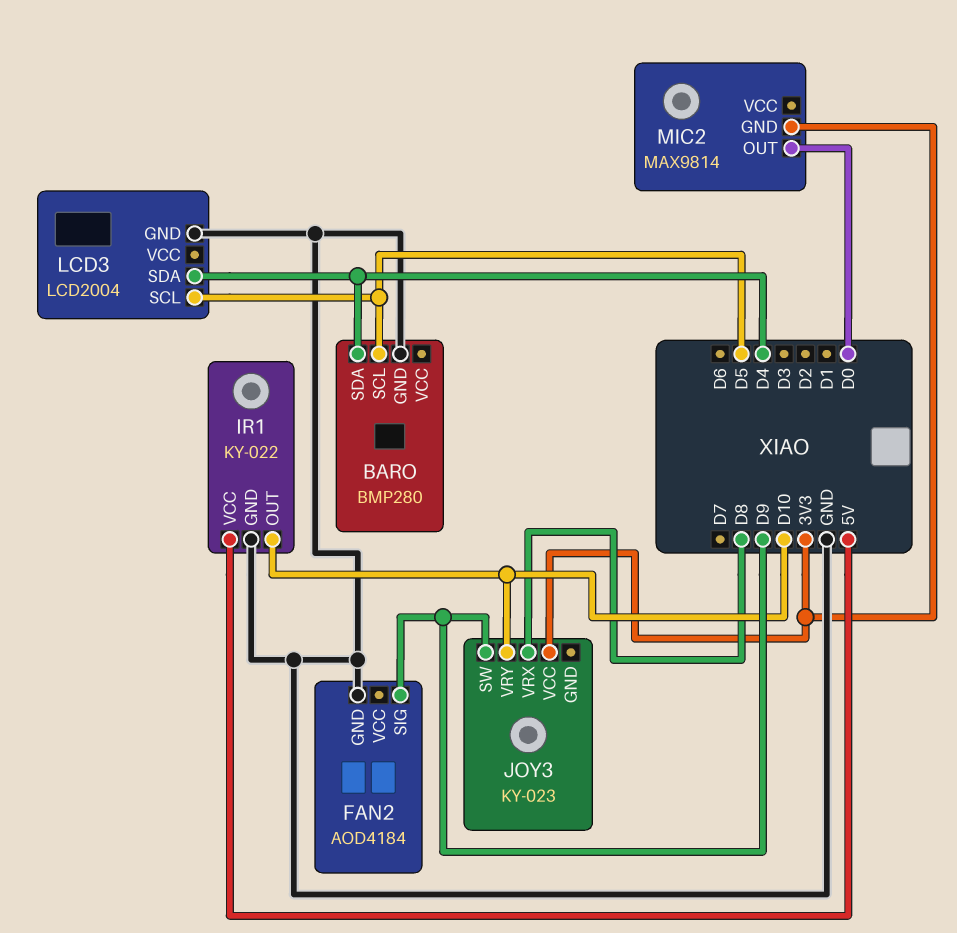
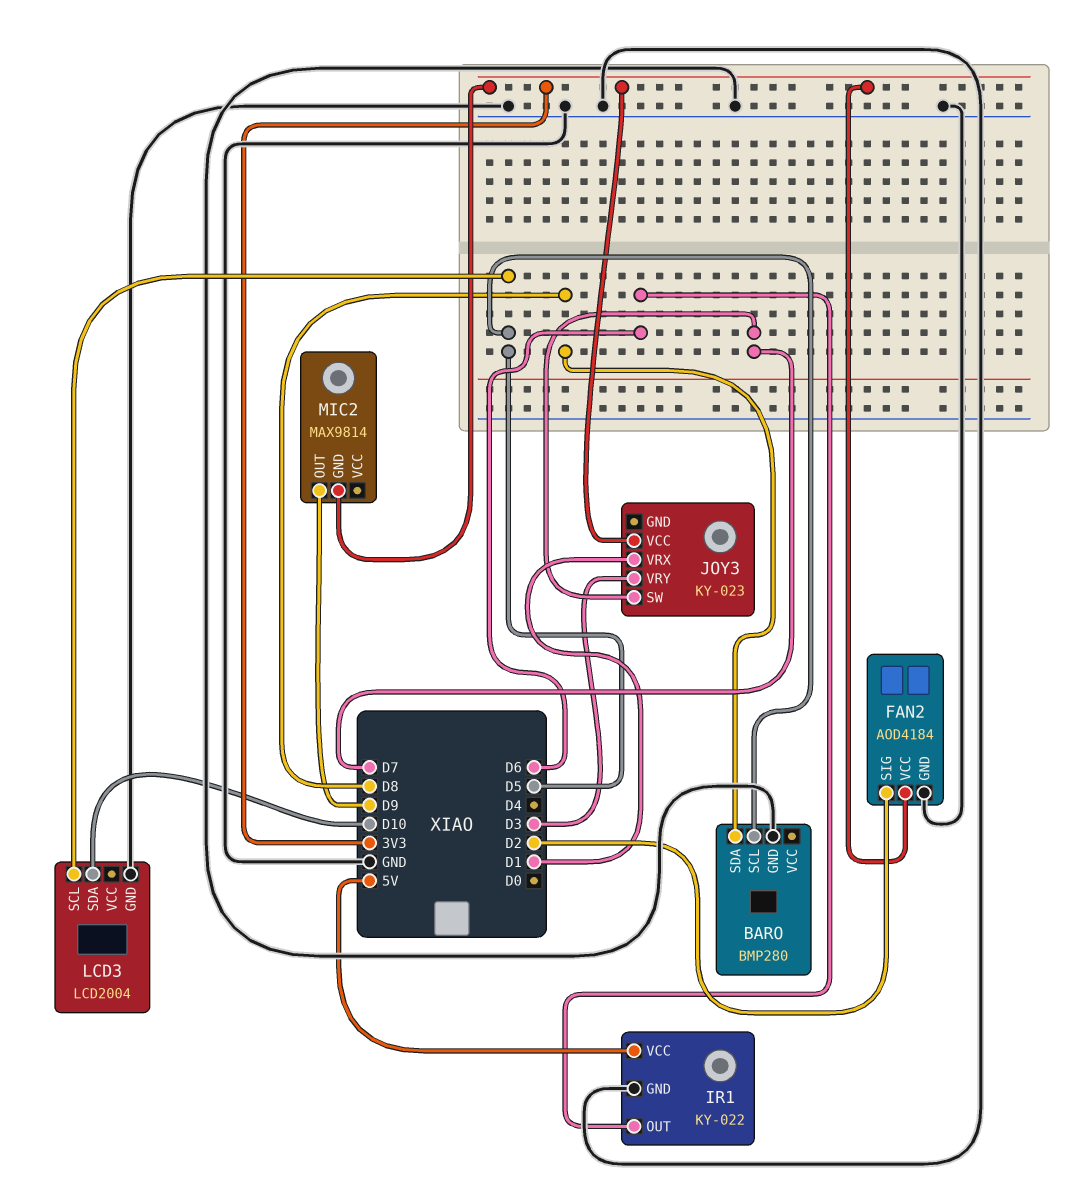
BARO pin SDA: D4 -> D8
FAN2 pin SIG: D9 -> D2
FAN2 pin VCC: none -> 3V3
IR1 pin OUT: D10 -> D6
JOY3 pin SW: D9 -> D7
JOY3 pin VRX: D8 -> D1
JOY3 pin VRY: D10 -> D3
LCD3 pin SDA: D4 -> D10
MIC2 pin OUT: D0 -> D9

